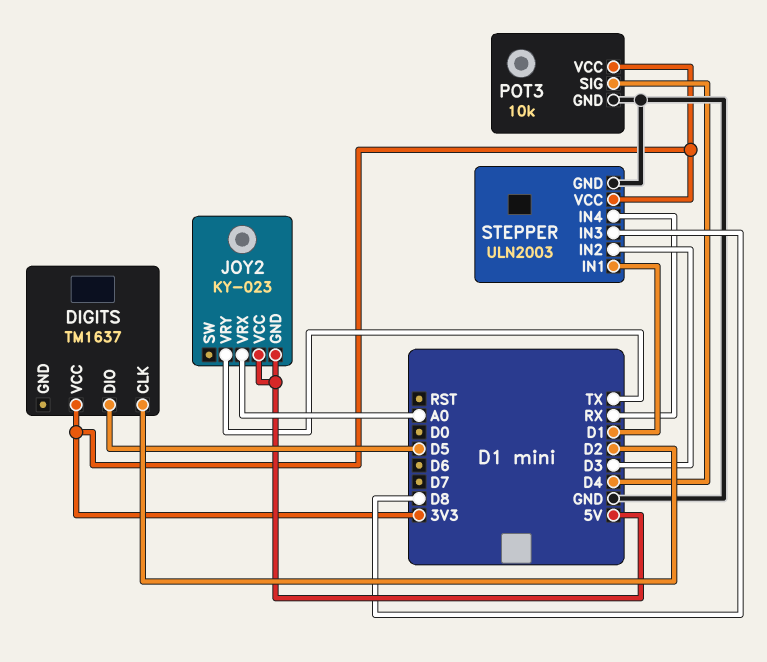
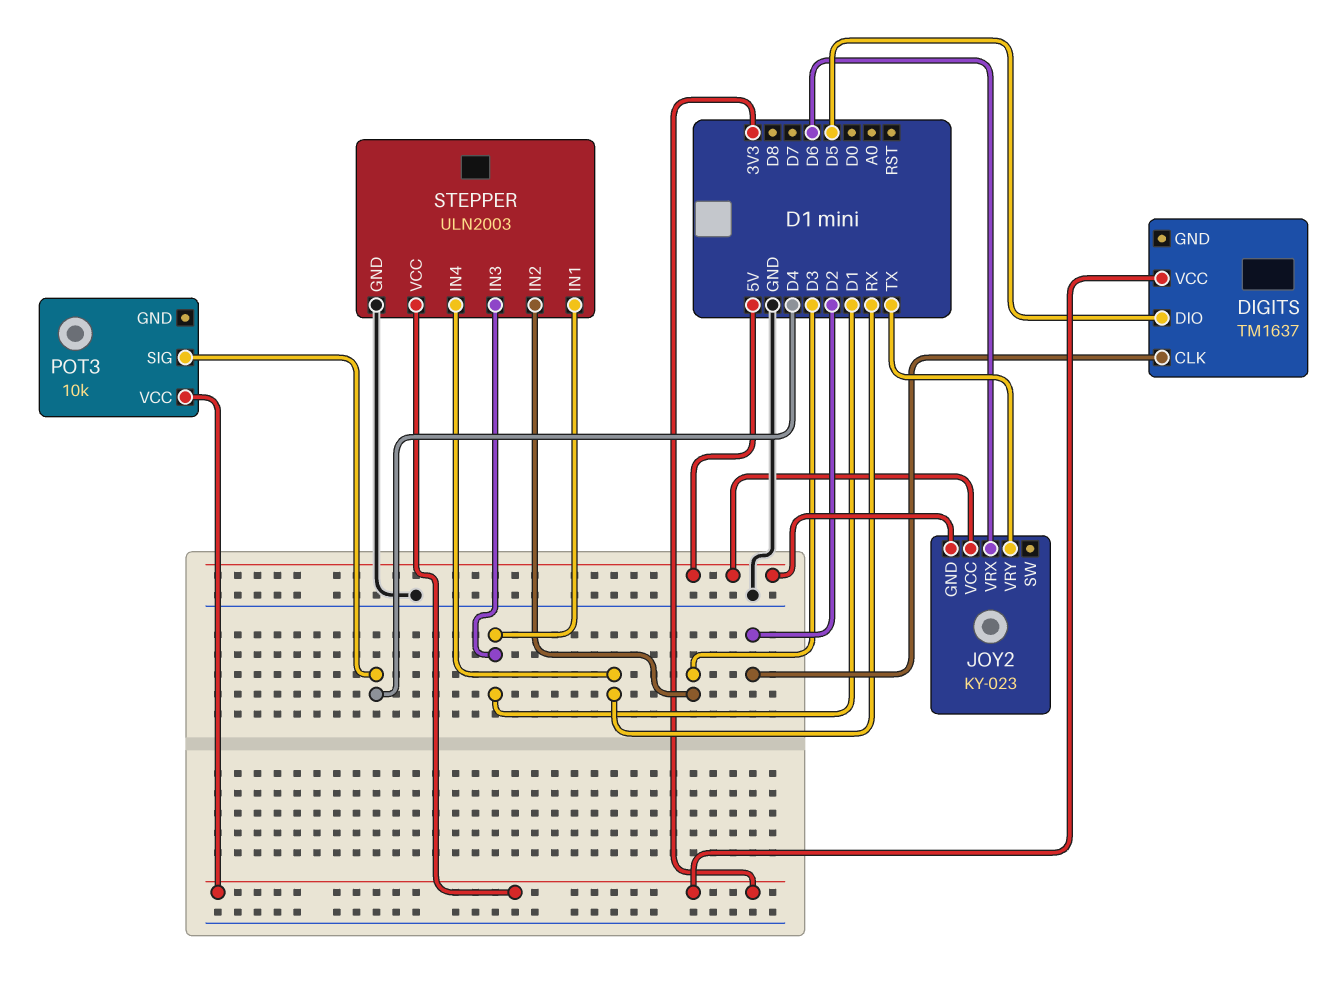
JOY2 pin VRX: A0 -> D6
POT3 pin GND: GND -> none
STEPPER pin IN3: D8 -> D1

